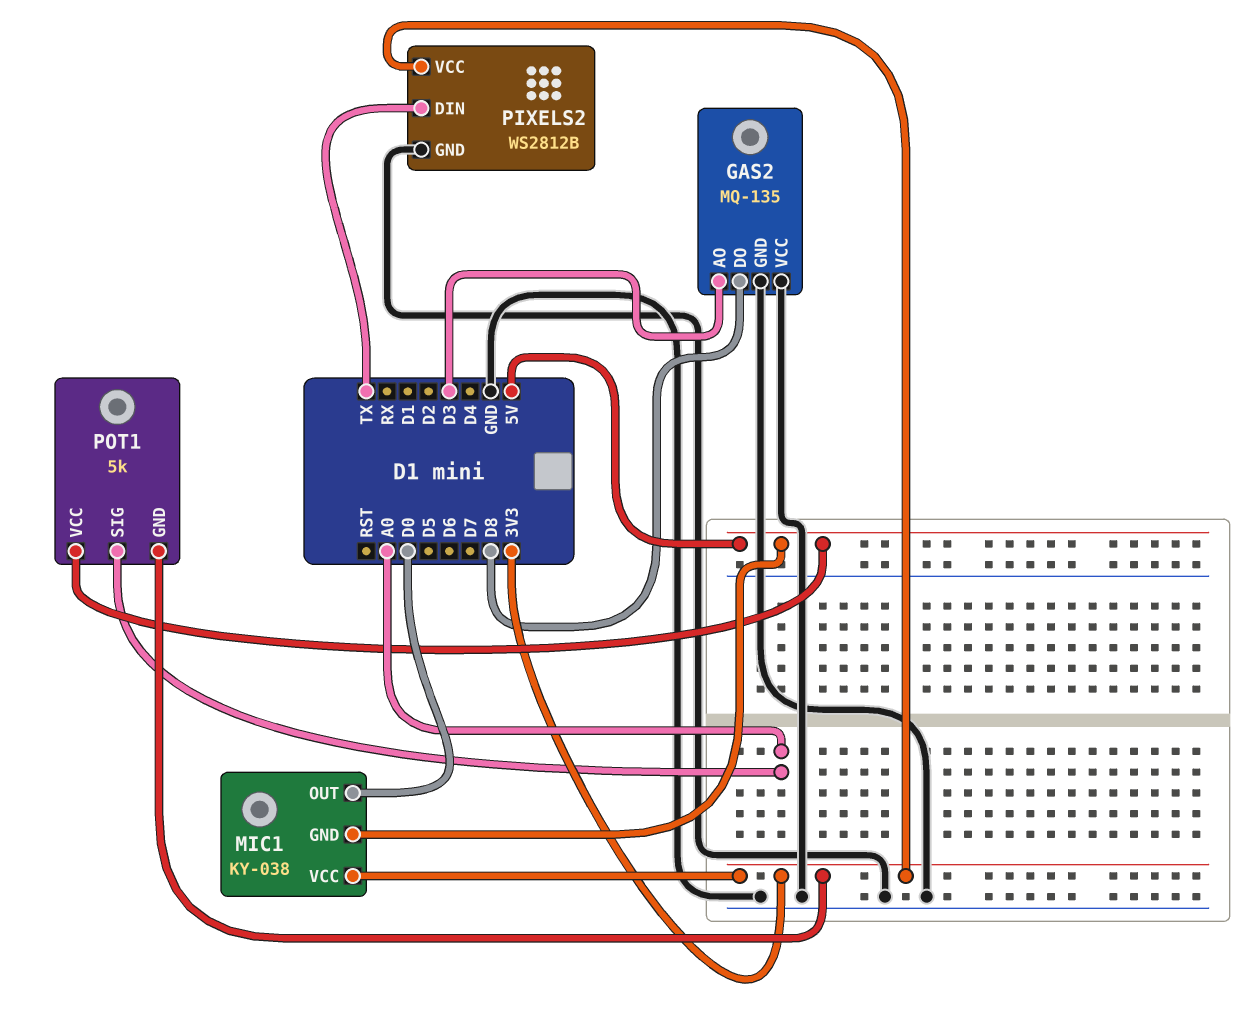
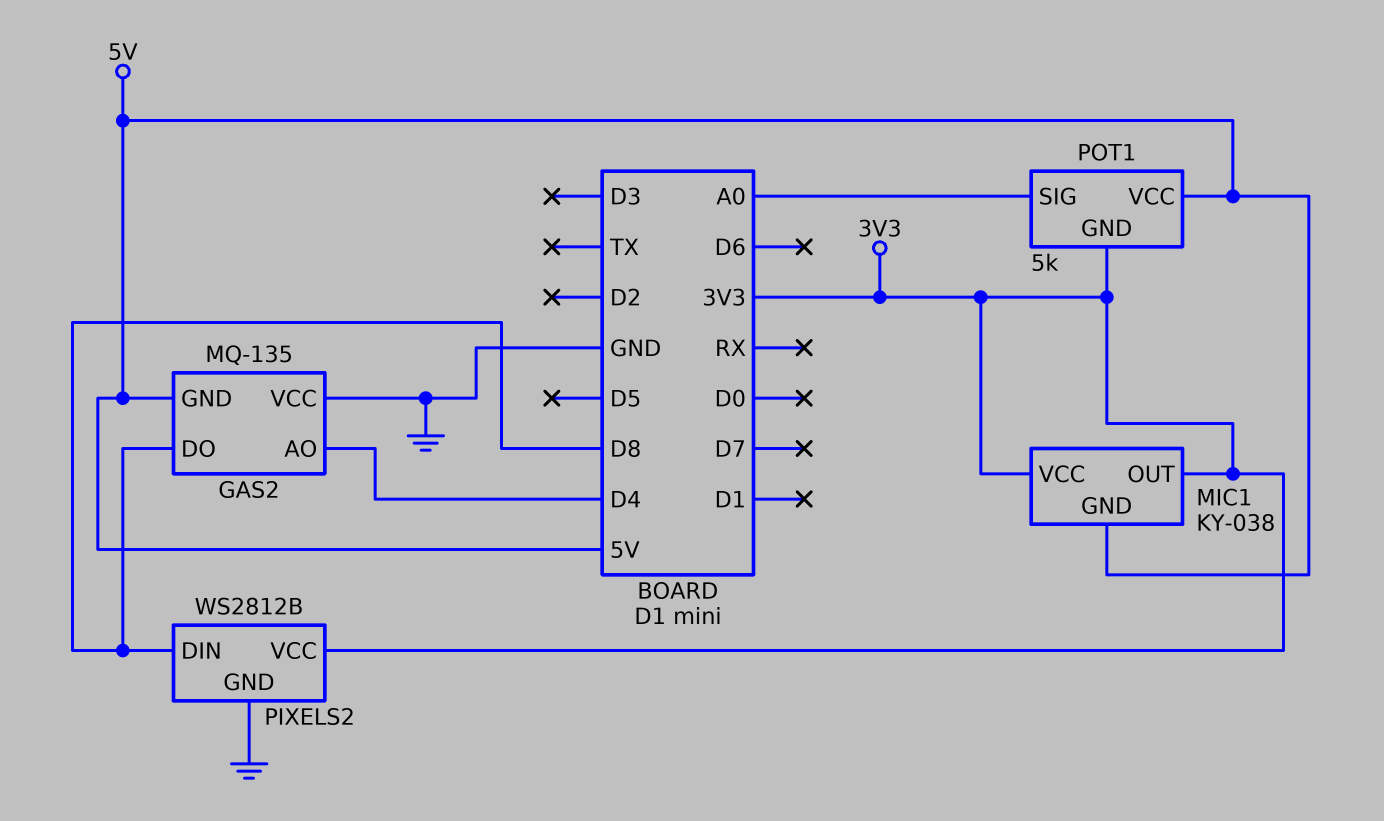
GAS2 pin AO: D3 -> D4
GAS2 pin GND: GND -> 5V
MIC1 pin OUT: D0 -> 3V3
PIXELS2 pin DIN: TX -> D8

